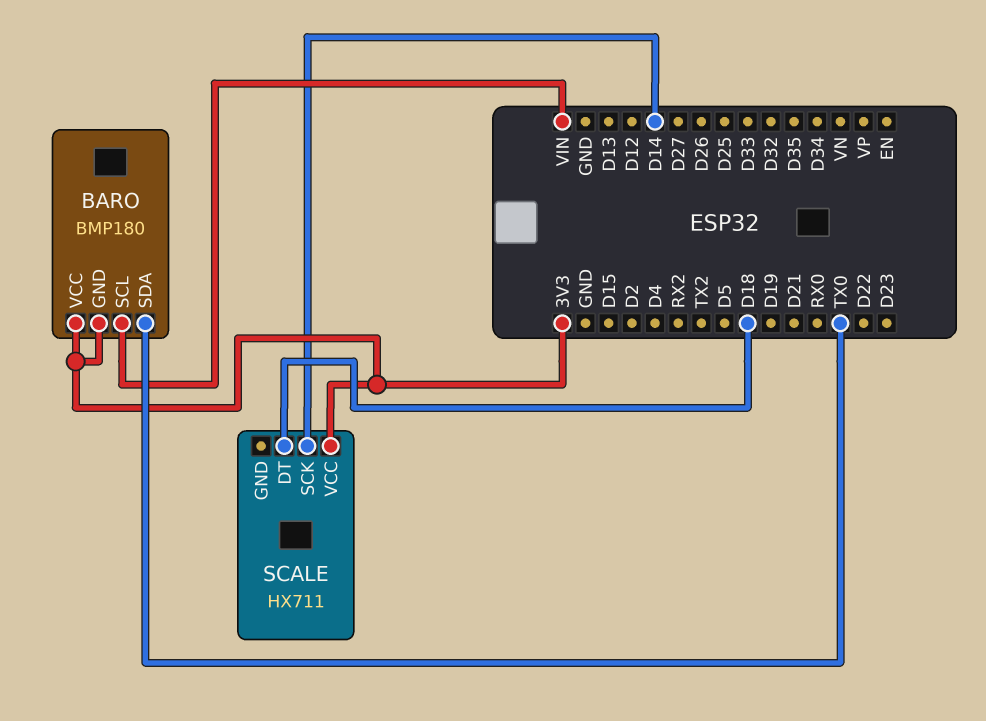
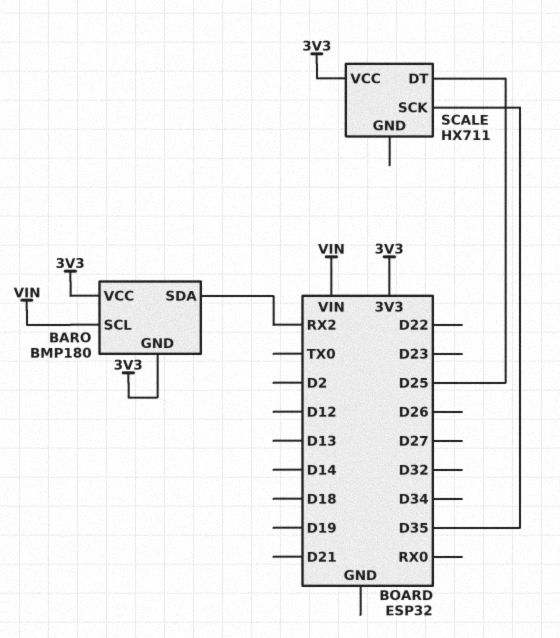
BARO pin SDA: TX0 -> RX2
SCALE pin DT: D18 -> D25
SCALE pin SCK: D14 -> D35

